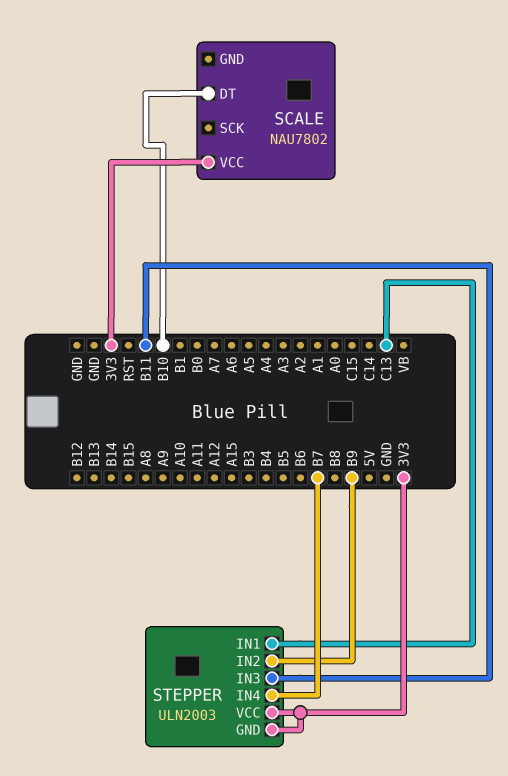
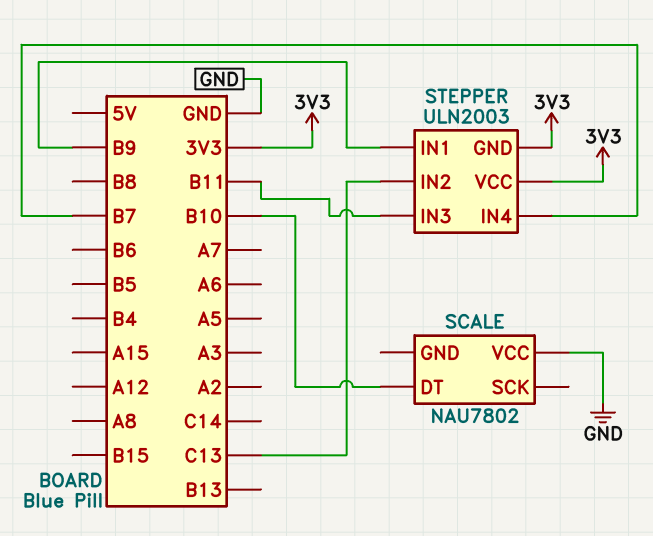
SCALE pin VCC: 3V3 -> GND
STEPPER pin IN1: C13 -> B9
STEPPER pin IN2: B9 -> C13

